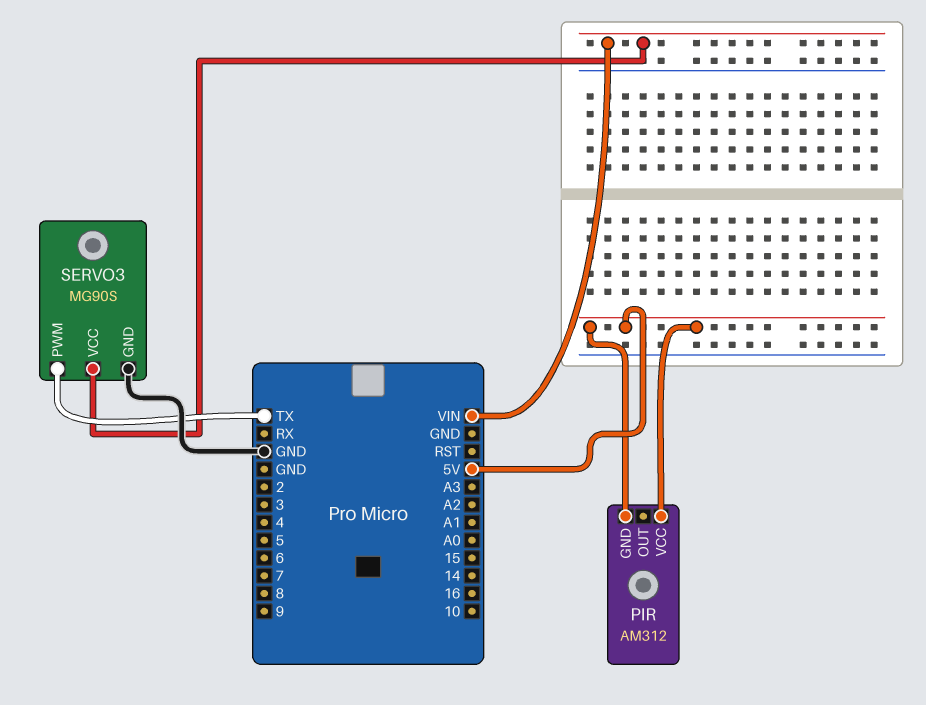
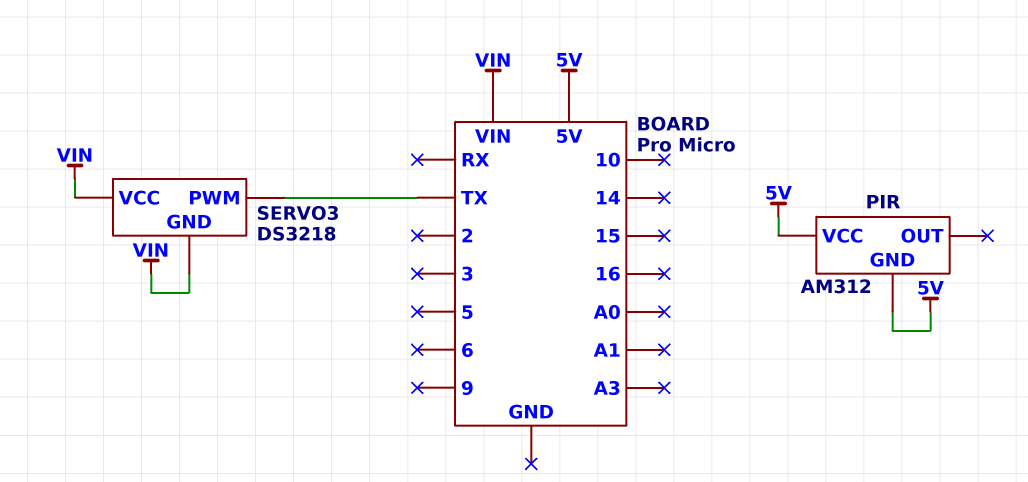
SERVO3: MG90S -> DS3218
SERVO3 pin GND: GND -> VIN

